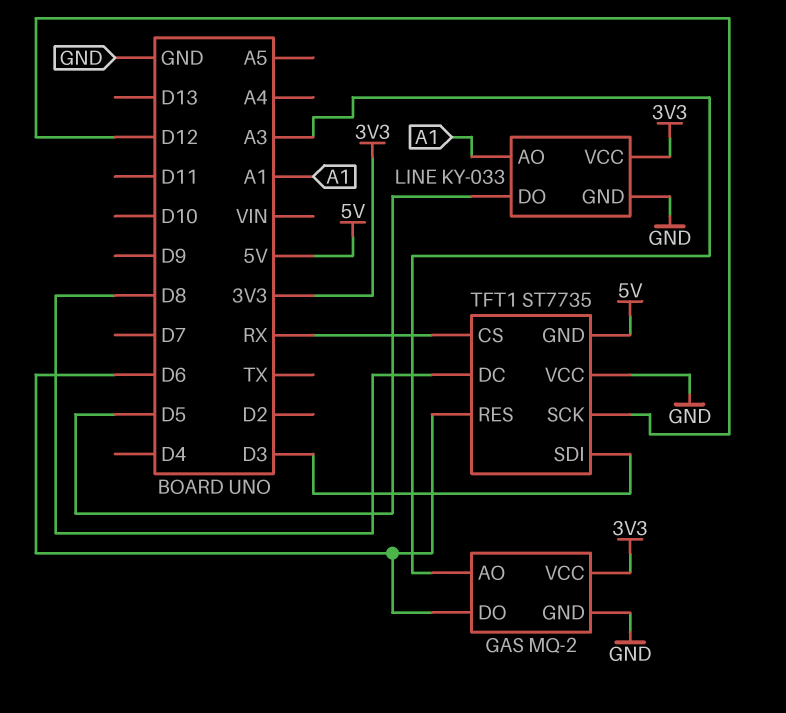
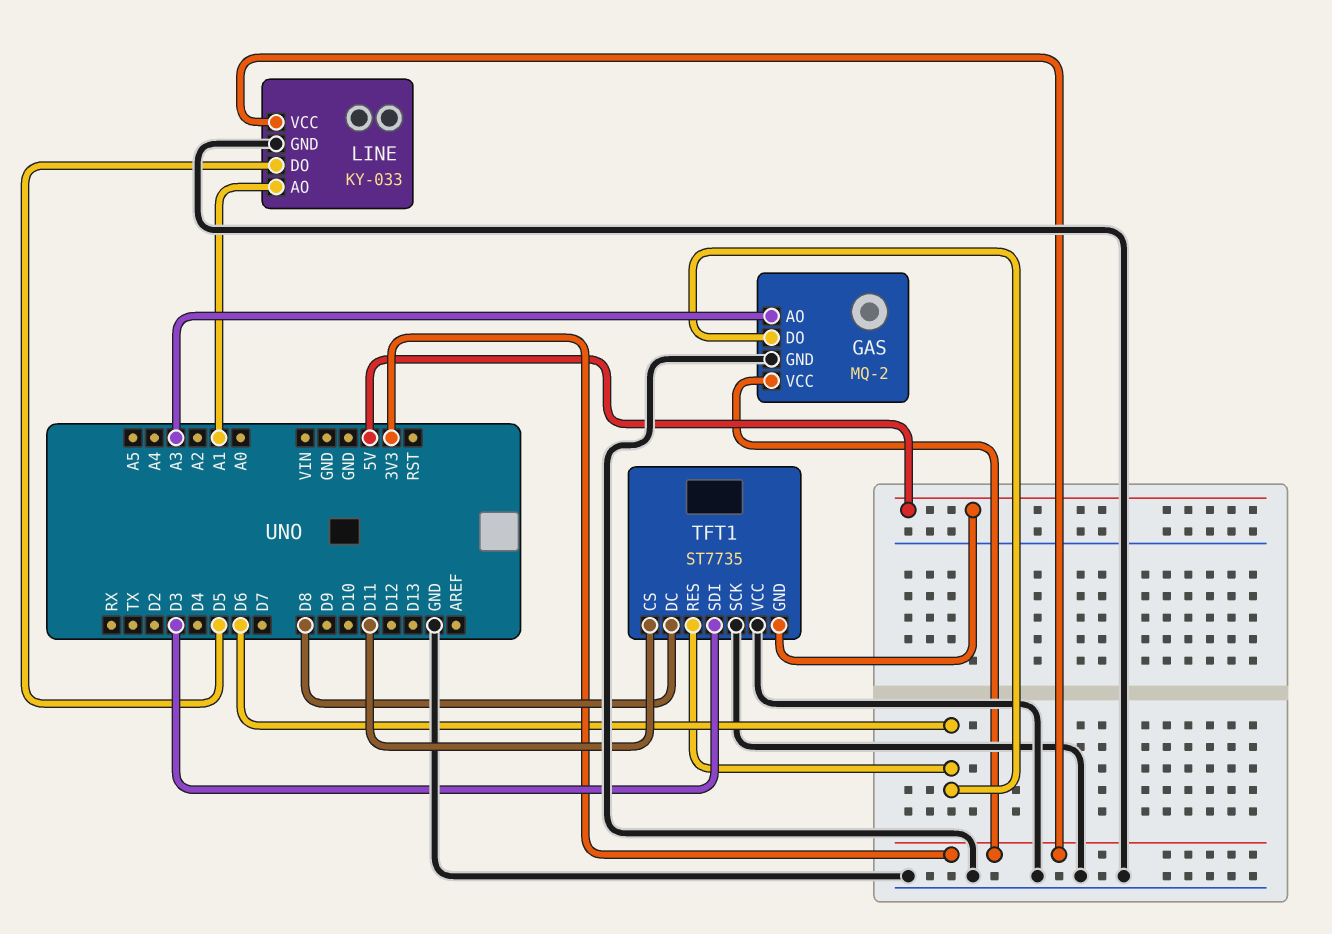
TFT1 pin CS: RX -> D11
TFT1 pin SCK: D12 -> GND

